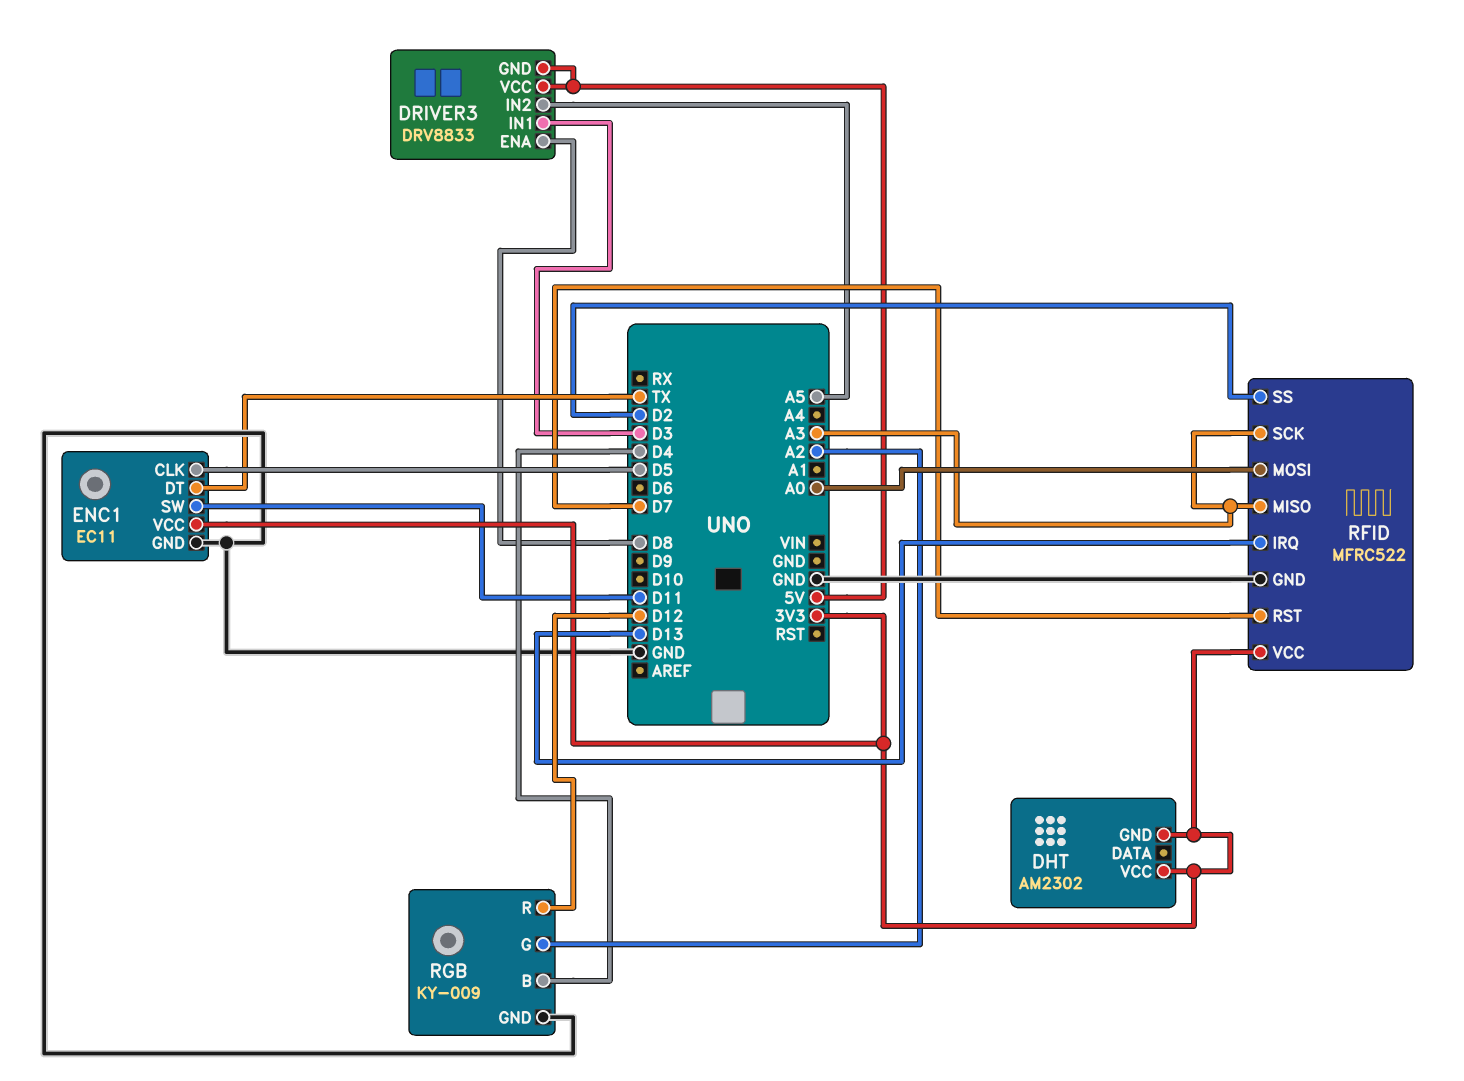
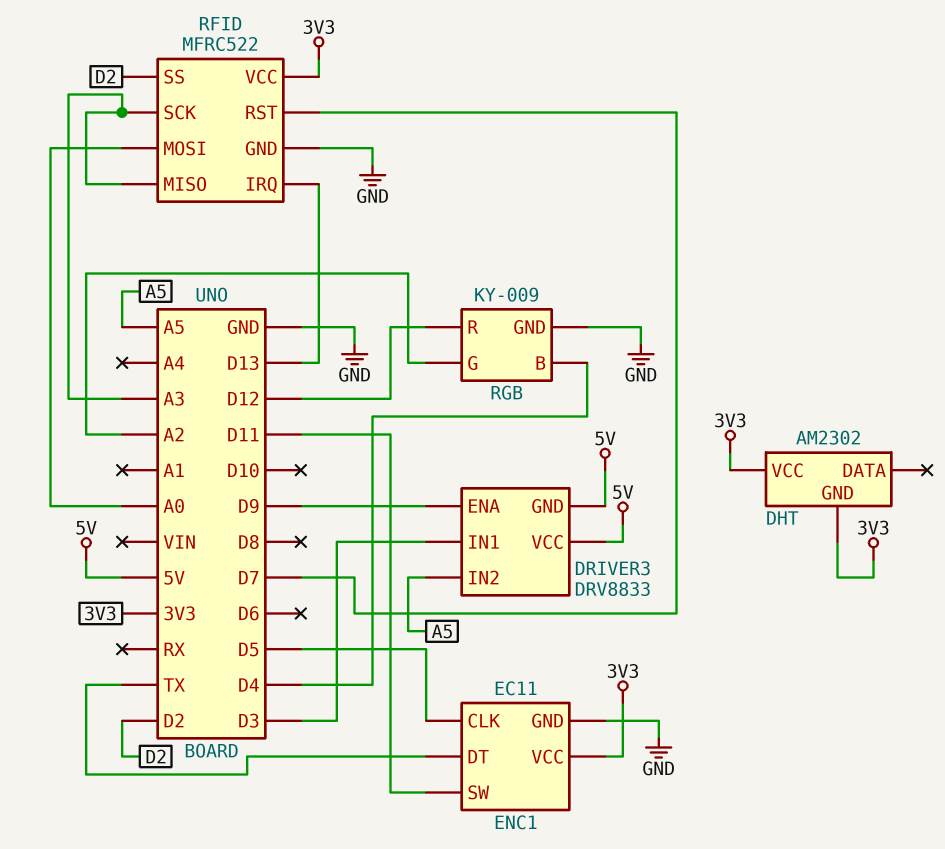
DRIVER3 pin ENA: D8 -> D9

